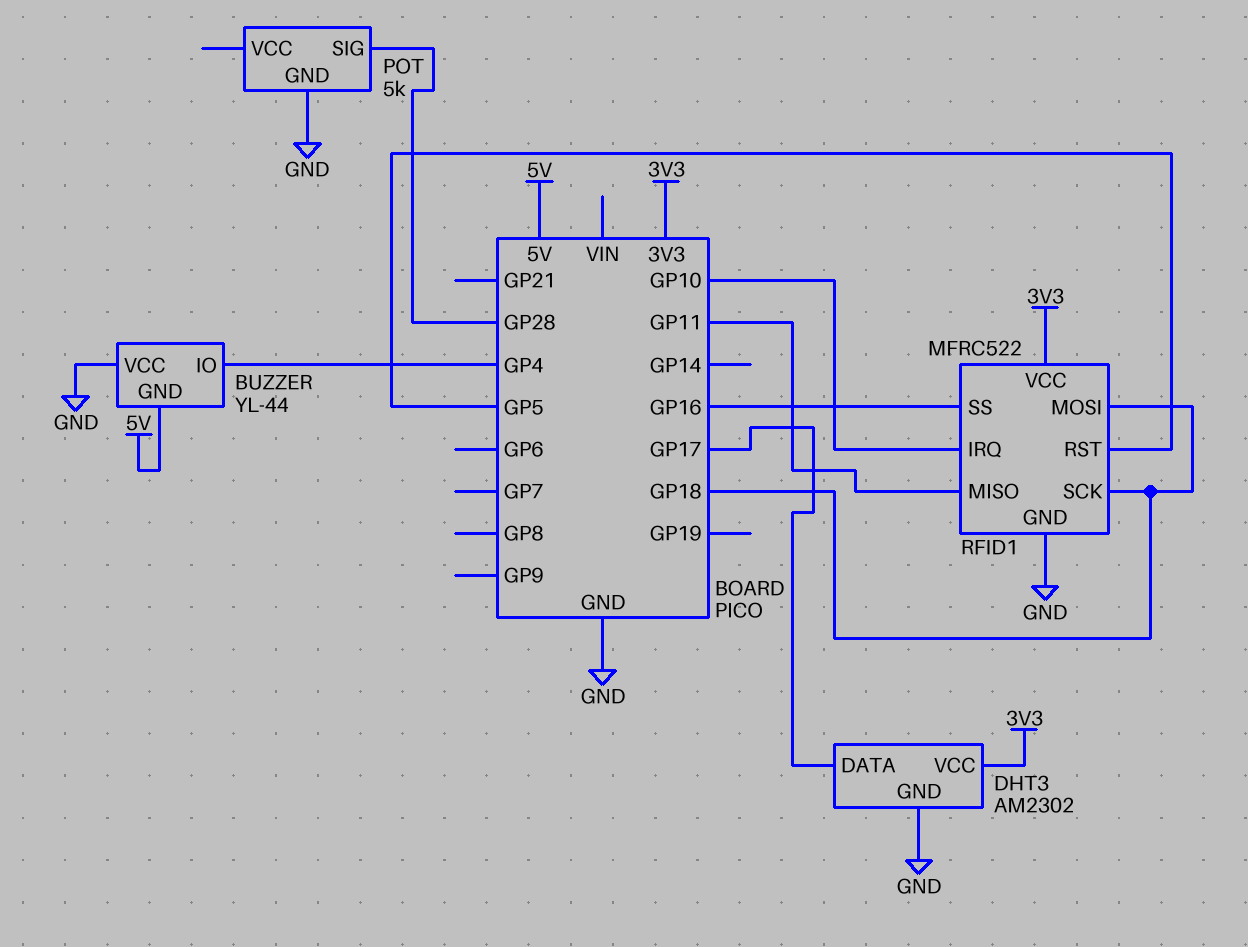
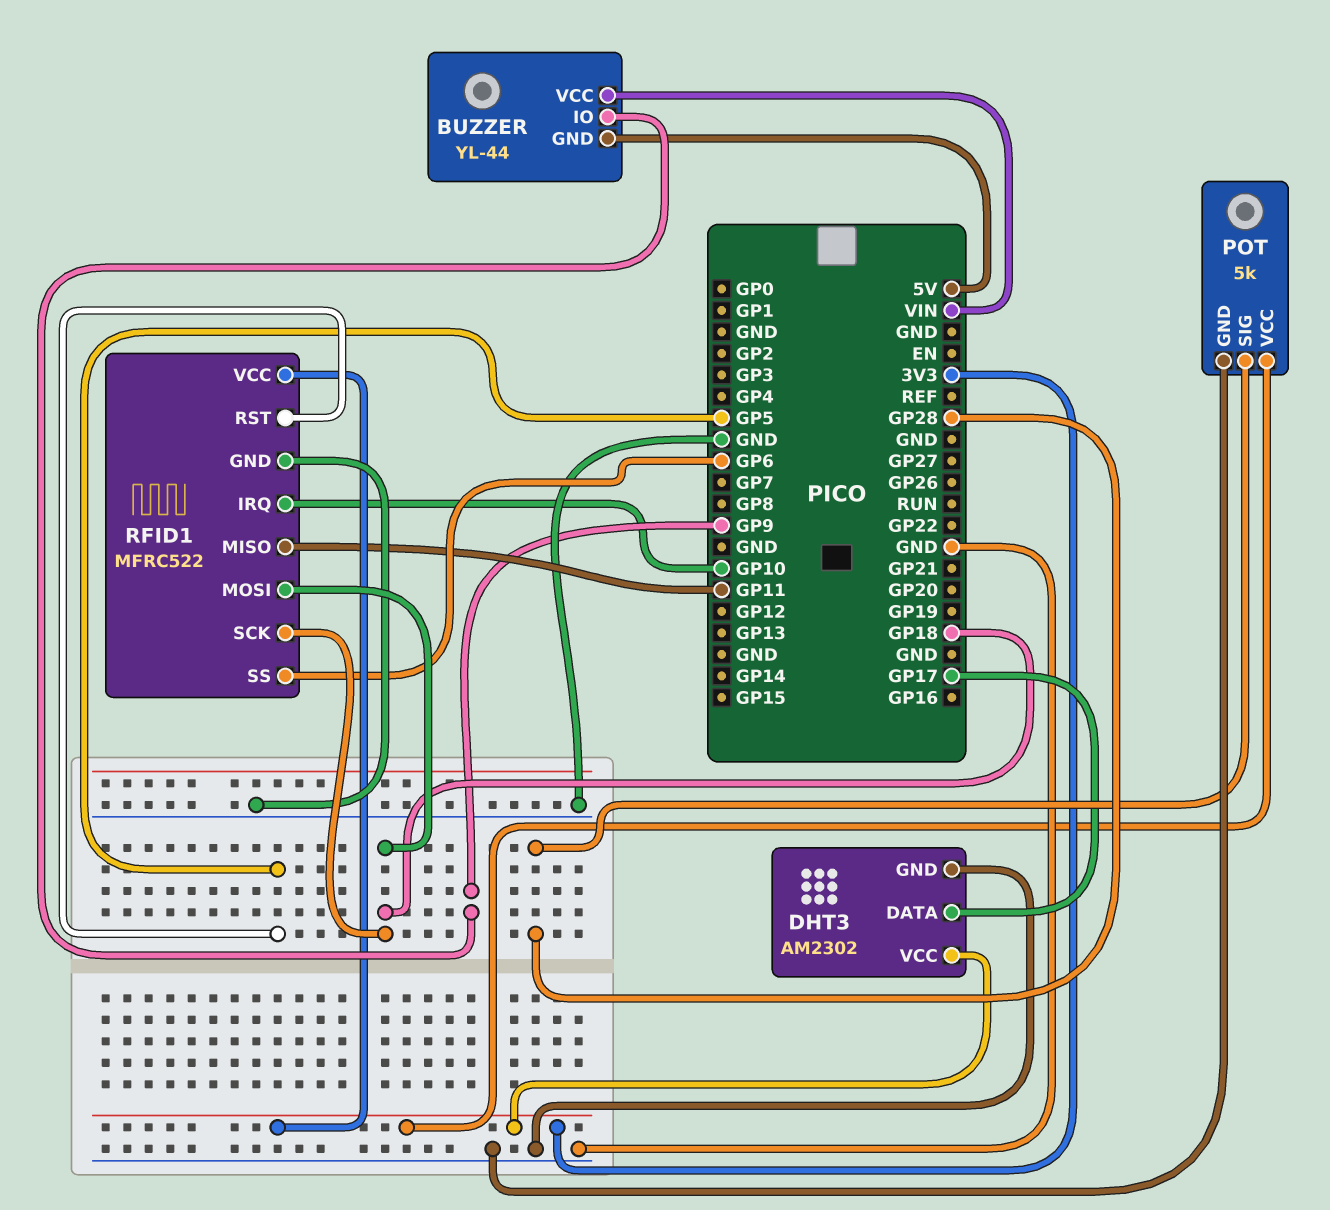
BUZZER pin IO: GP4 -> GP9
BUZZER pin VCC: GND -> VIN
POT pin VCC: none -> 3V3
RFID1 pin SS: GP16 -> GP6

